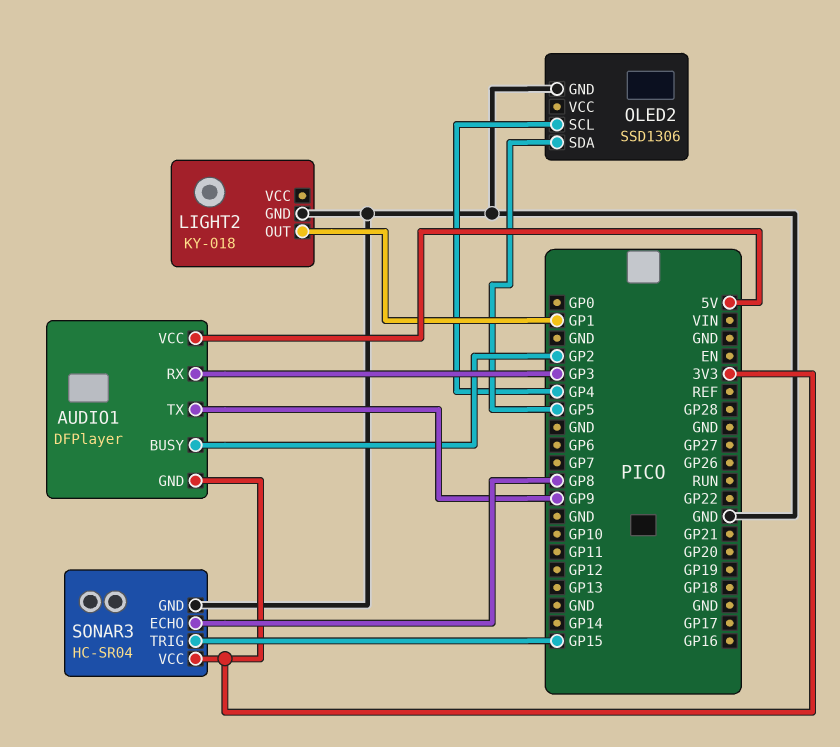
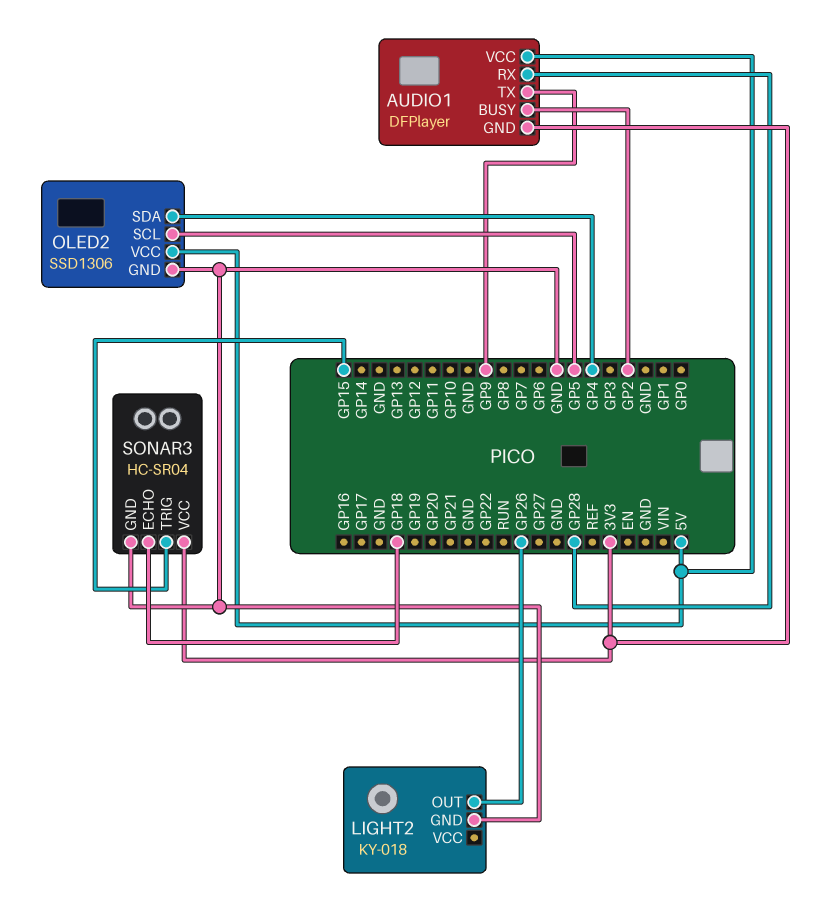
AUDIO1 pin RX: GP3 -> GP28
LIGHT2 pin OUT: GP1 -> GP26
OLED2 pin SCL: GP4 -> GP5
OLED2 pin SDA: GP5 -> GP4
OLED2 pin VCC: none -> 5V
SONAR3 pin ECHO: GP8 -> GP18

